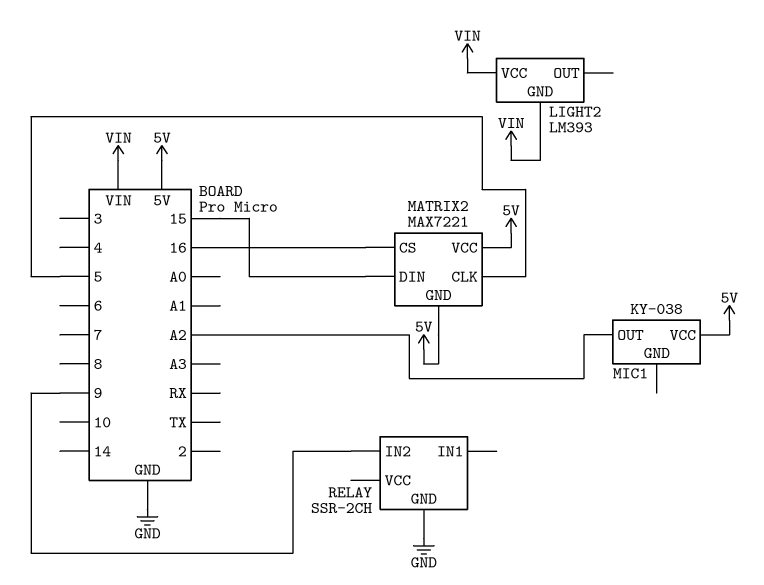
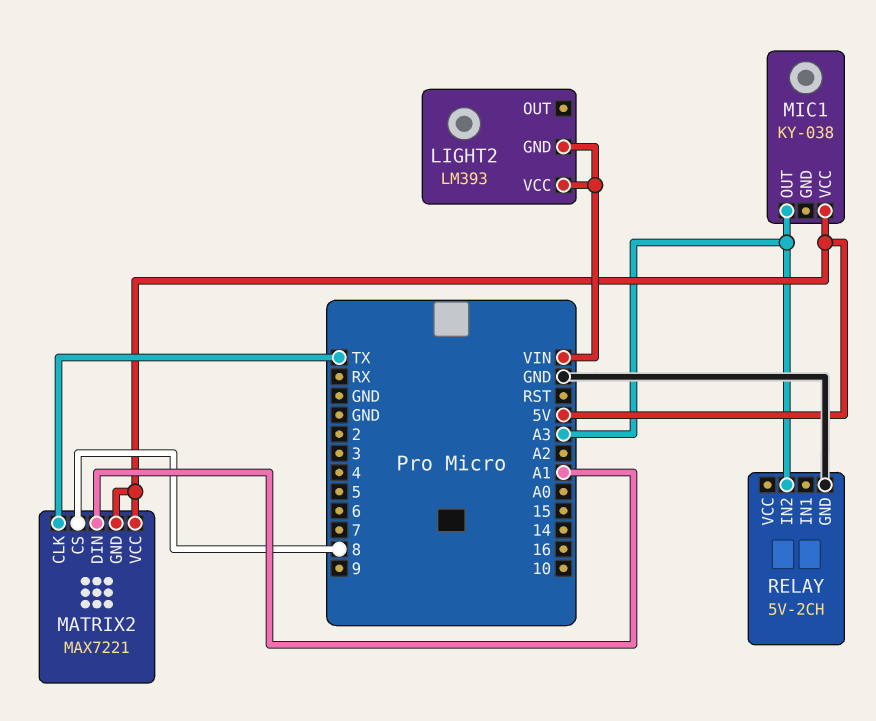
MATRIX2 pin CLK: 5 -> TX
MATRIX2 pin CS: 16 -> 8
MATRIX2 pin DIN: 15 -> A1
MIC1 pin OUT: A2 -> A3
RELAY: SSR-2CH -> 5V-2CH
RELAY pin IN2: 9 -> A3

